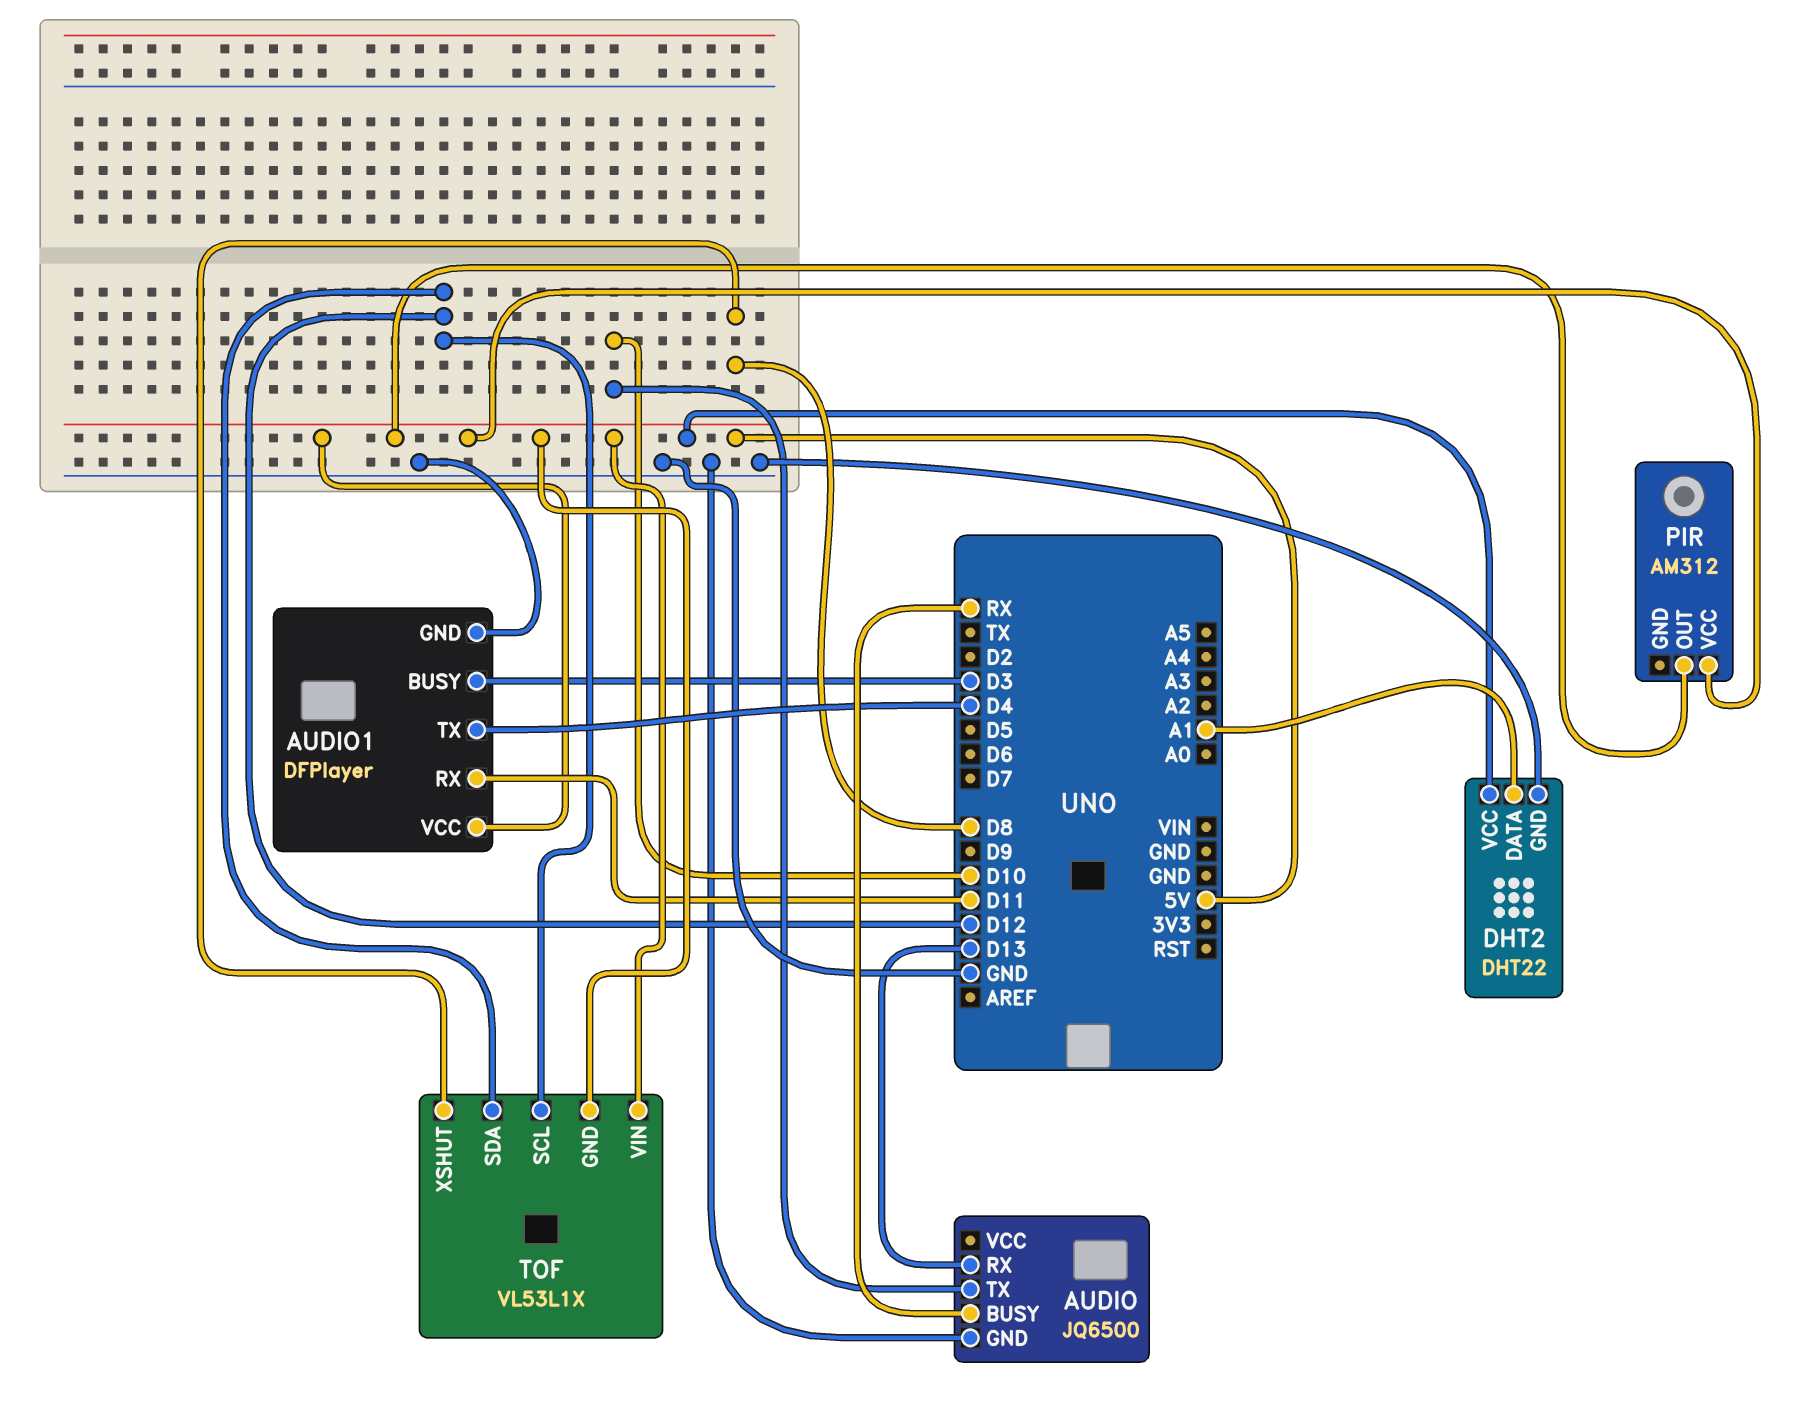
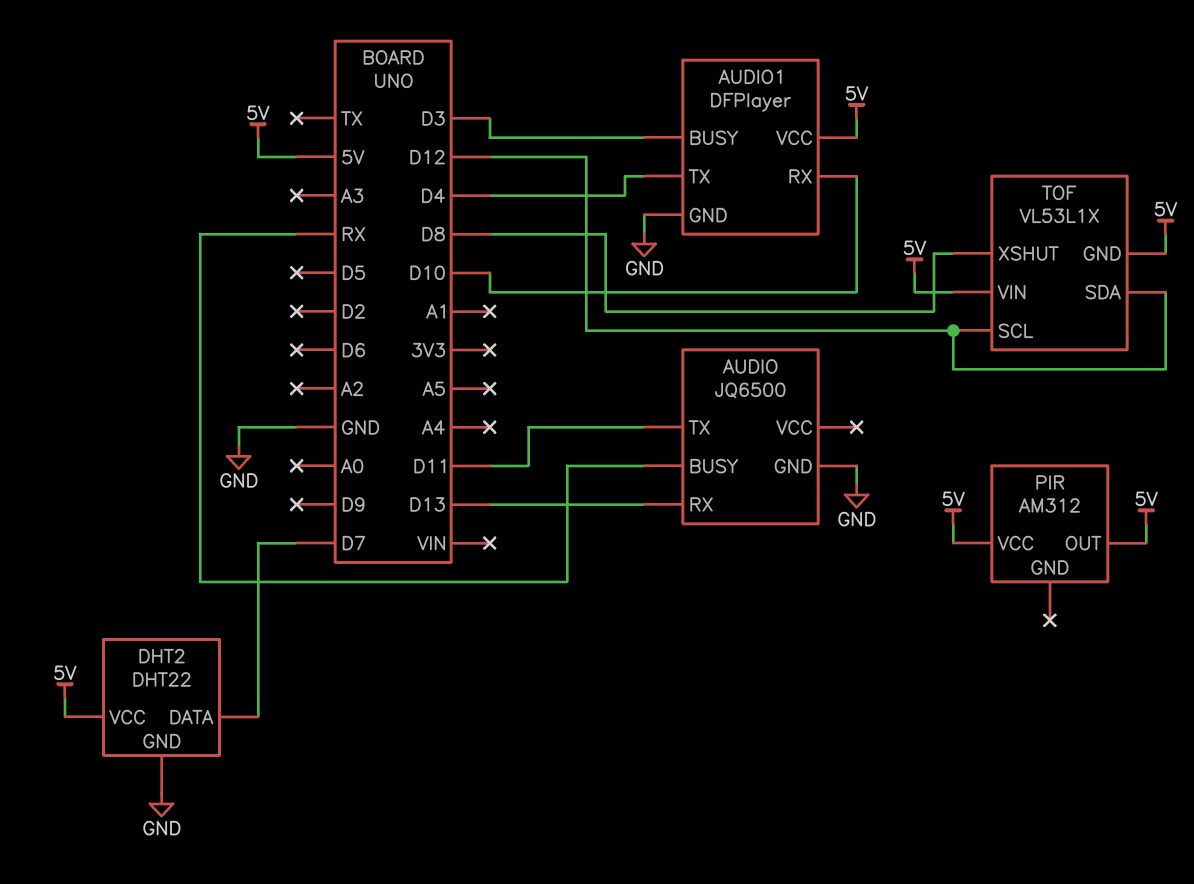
AUDIO pin TX: D10 -> D11
AUDIO1 pin RX: D11 -> D10
DHT2 pin DATA: A1 -> D7

